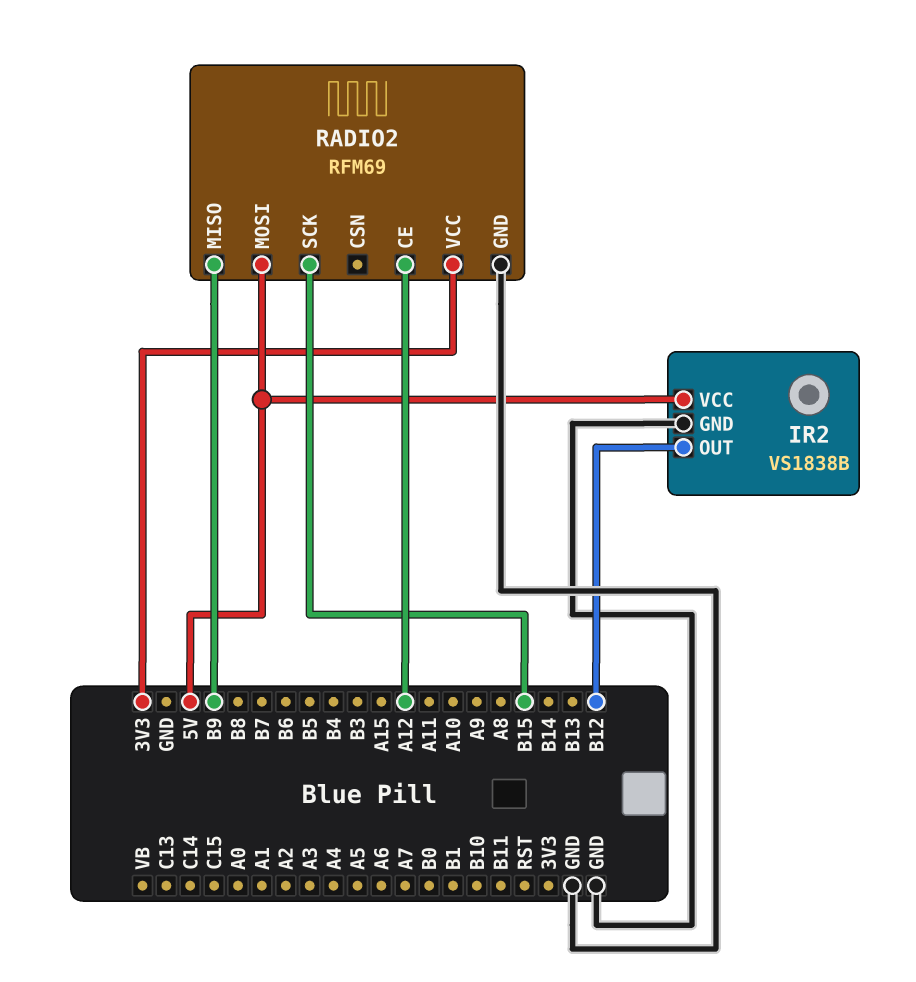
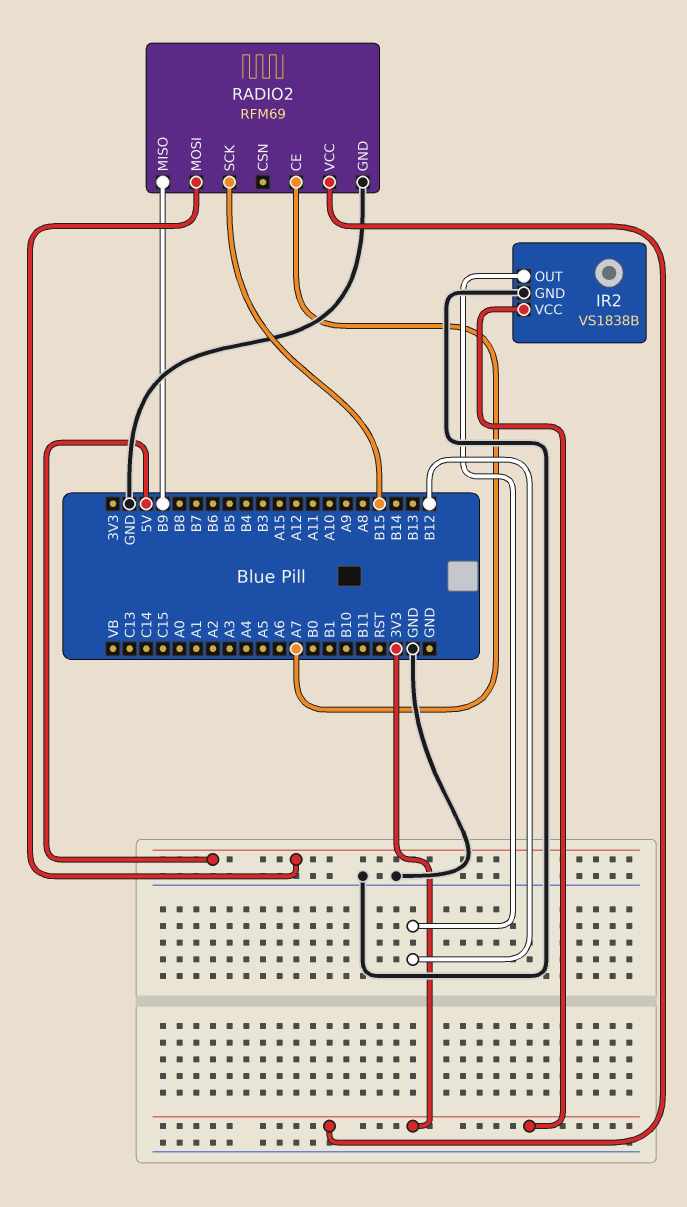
IR2 pin VCC: 5V -> 3V3
RADIO2 pin CE: A12 -> A7

